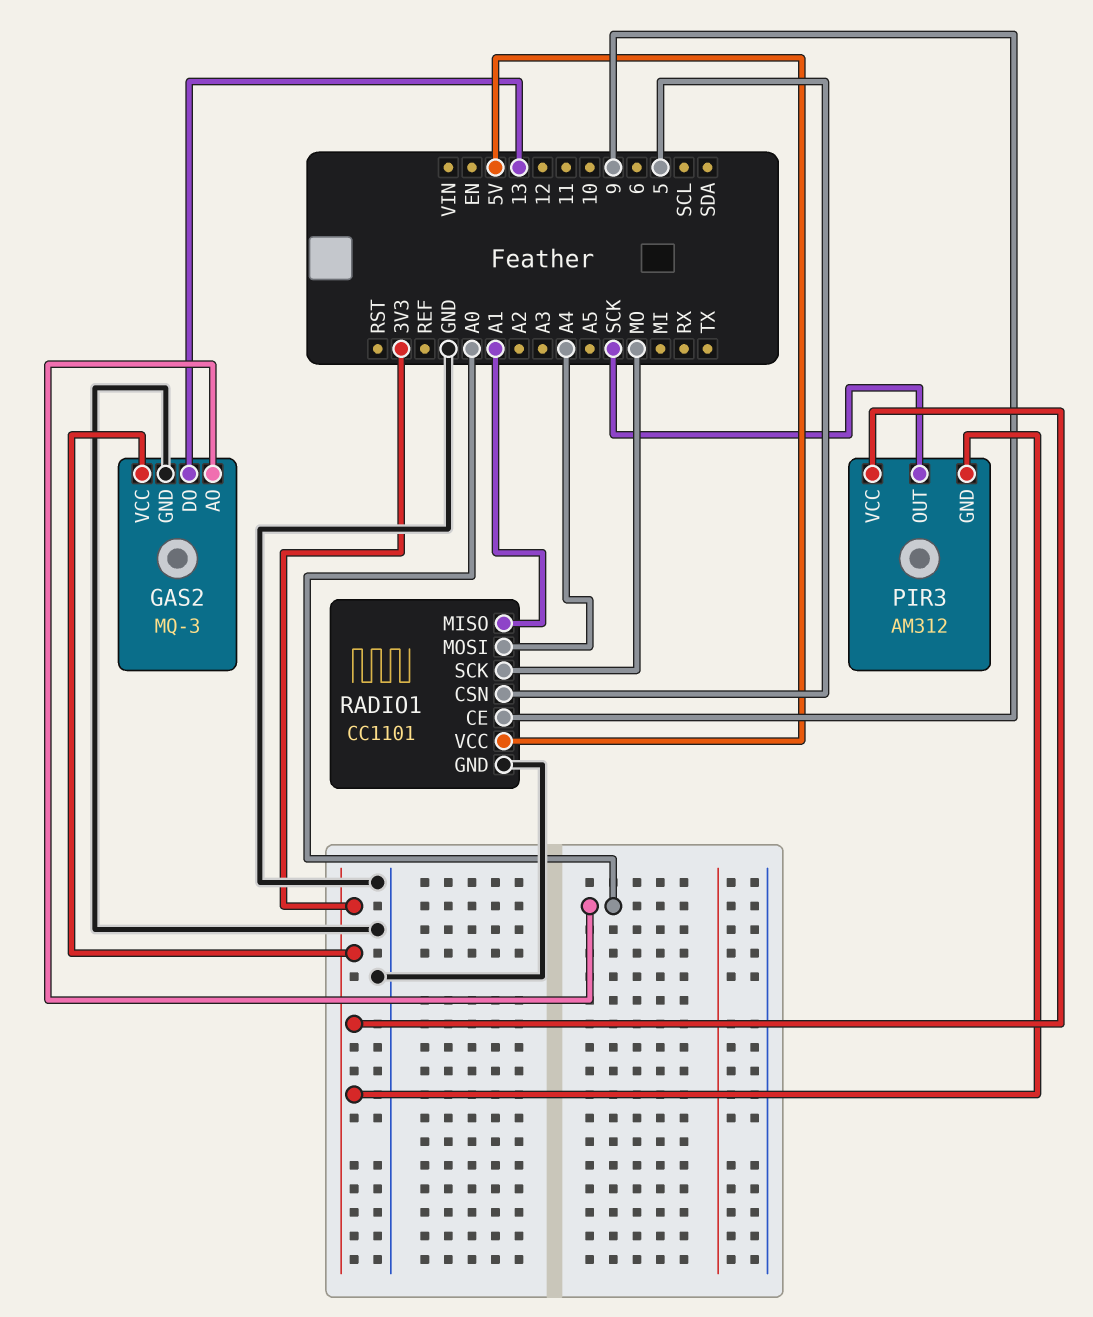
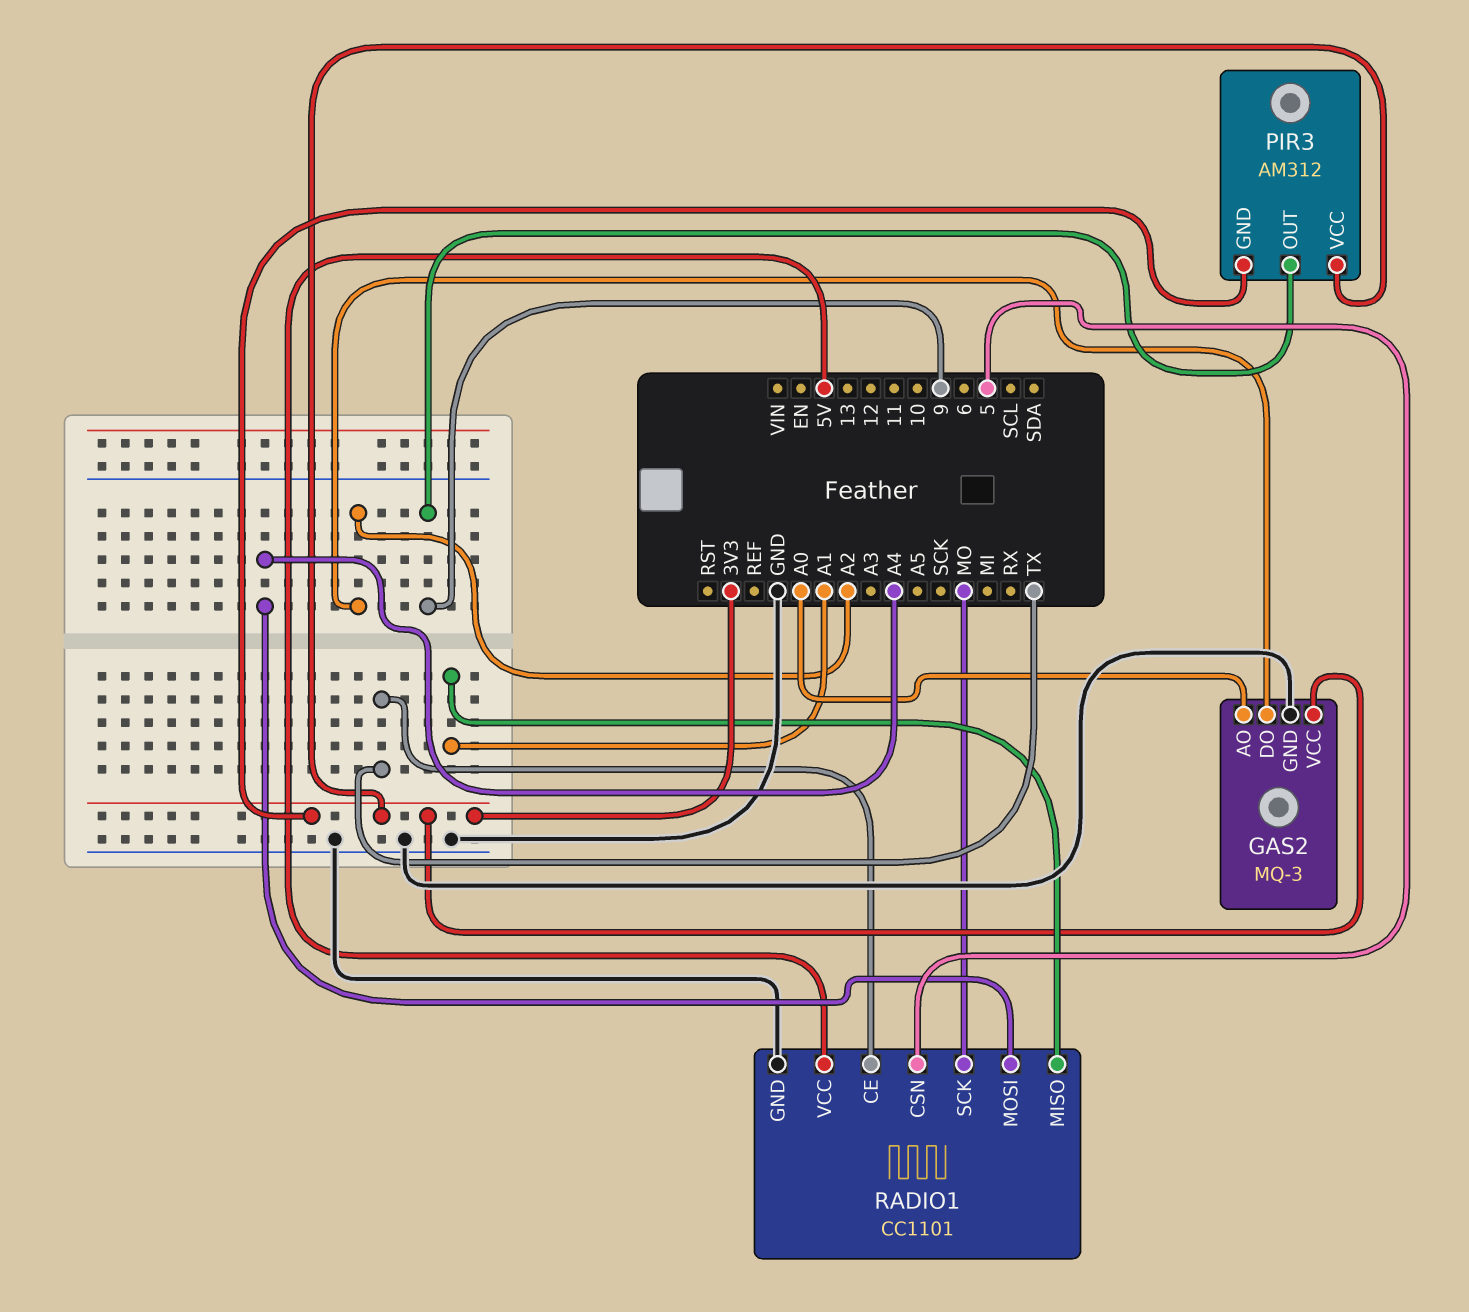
GAS2 pin DO: 13 -> A2
PIR3 pin OUT: SCK -> 9
RADIO1 pin CE: 9 -> TX

